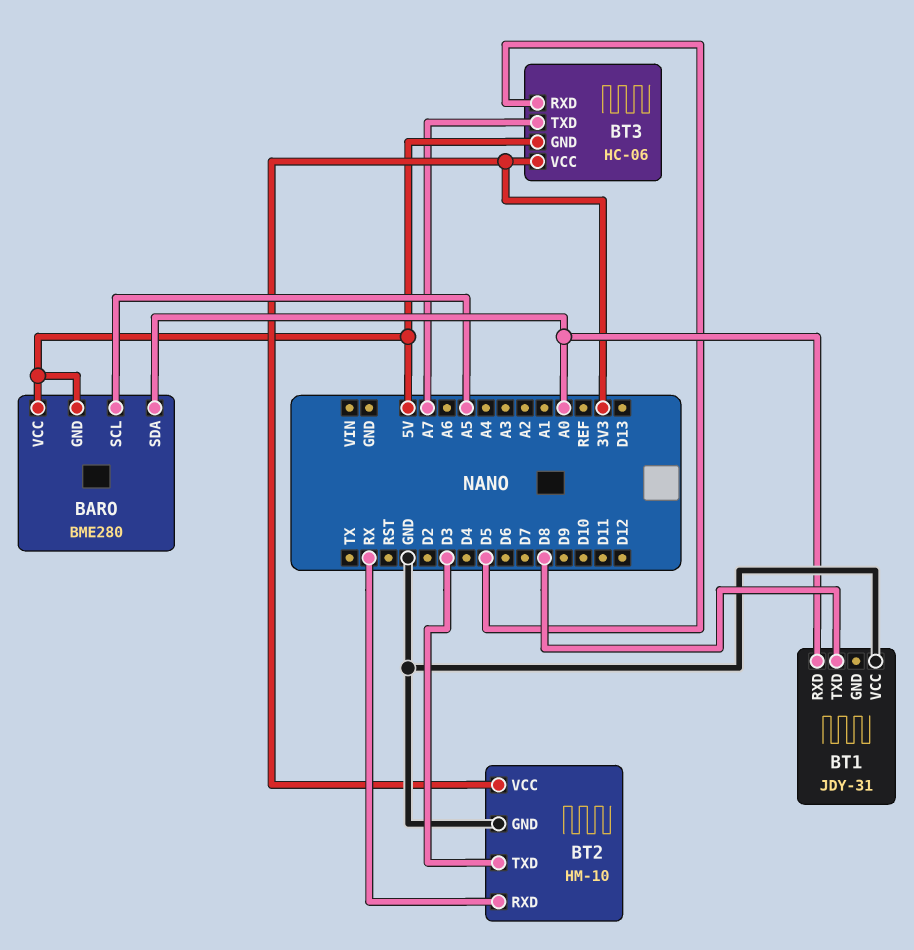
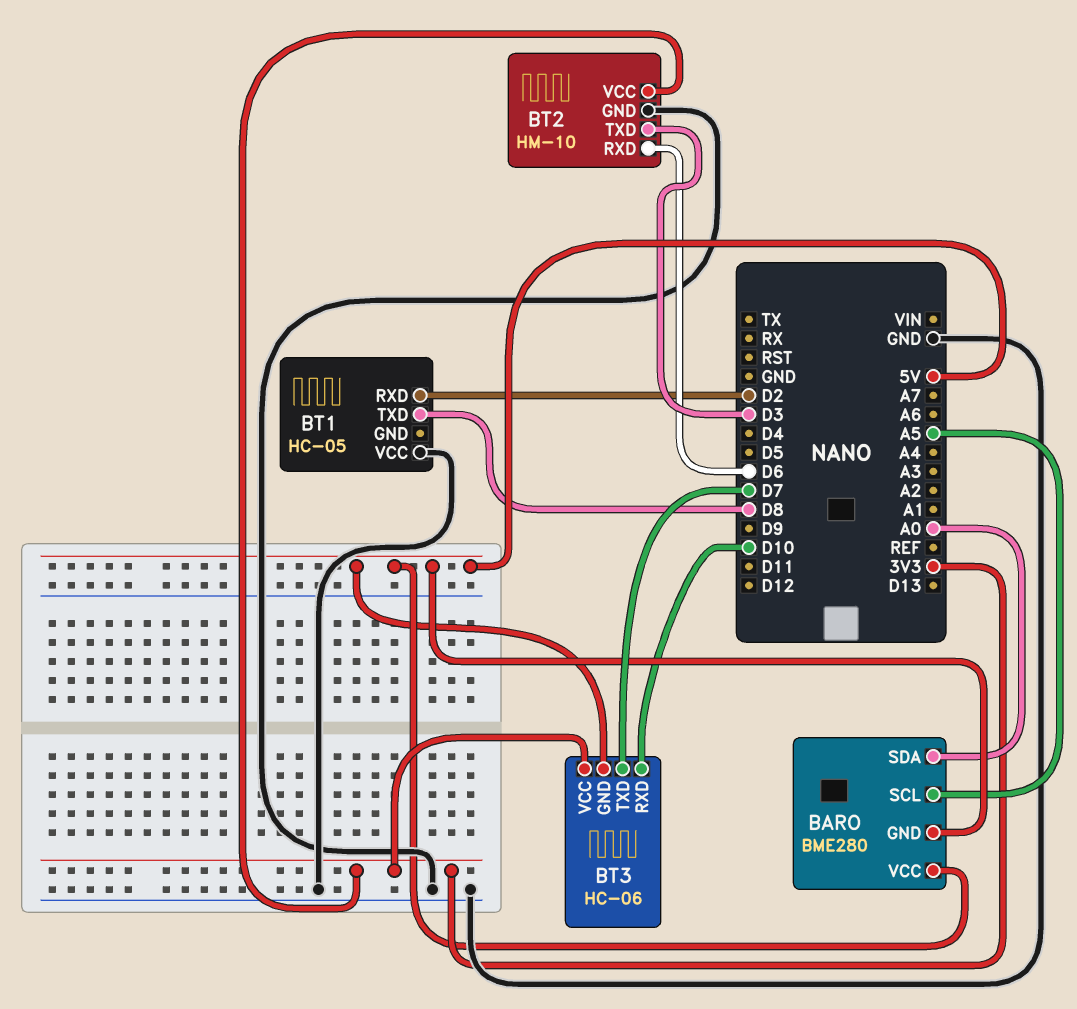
BT1: JDY-31 -> HC-05
BT1 pin RXD: A0 -> D2
BT2 pin RXD: RX -> D6
BT3 pin RXD: D5 -> D10
BT3 pin TXD: A7 -> D7

